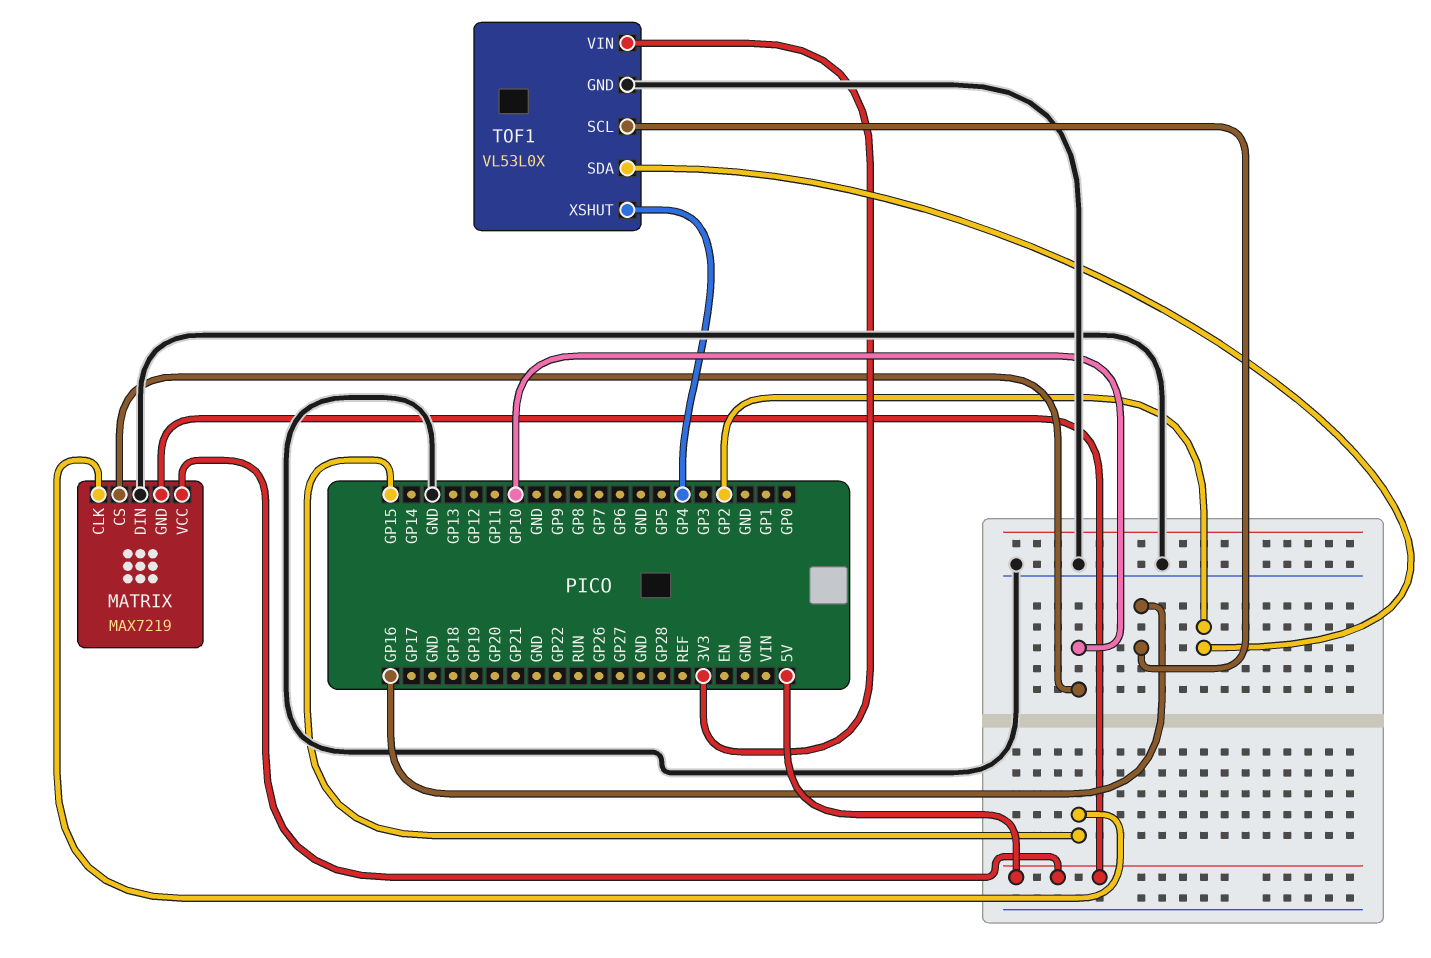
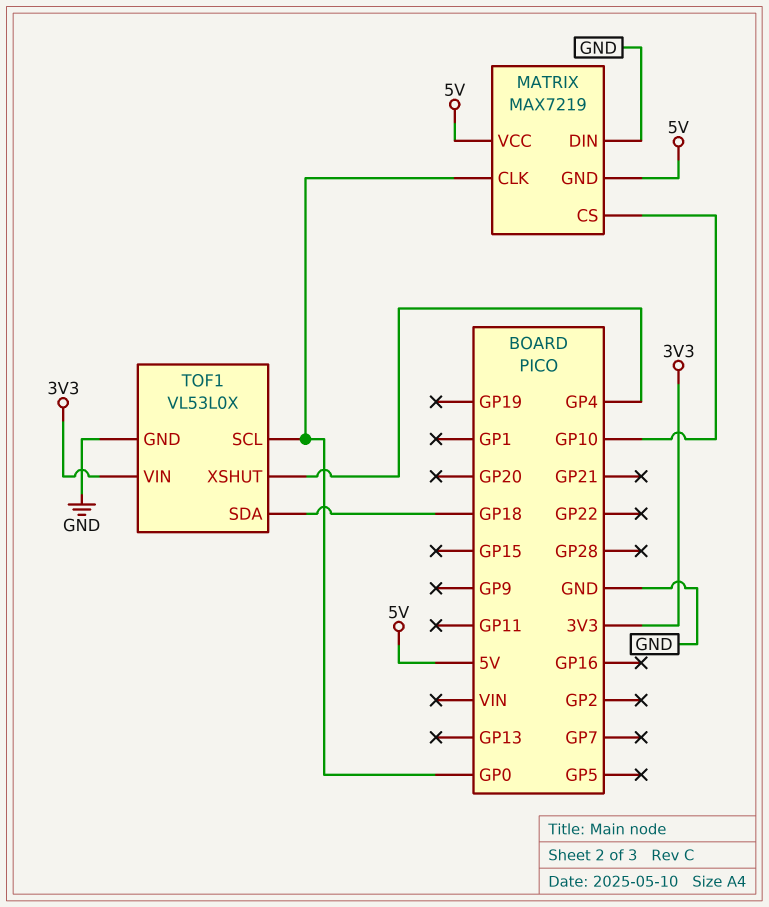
MATRIX pin CLK: GP15 -> GP0
TOF1 pin SCL: GP16 -> GP0
TOF1 pin SDA: GP2 -> GP18

